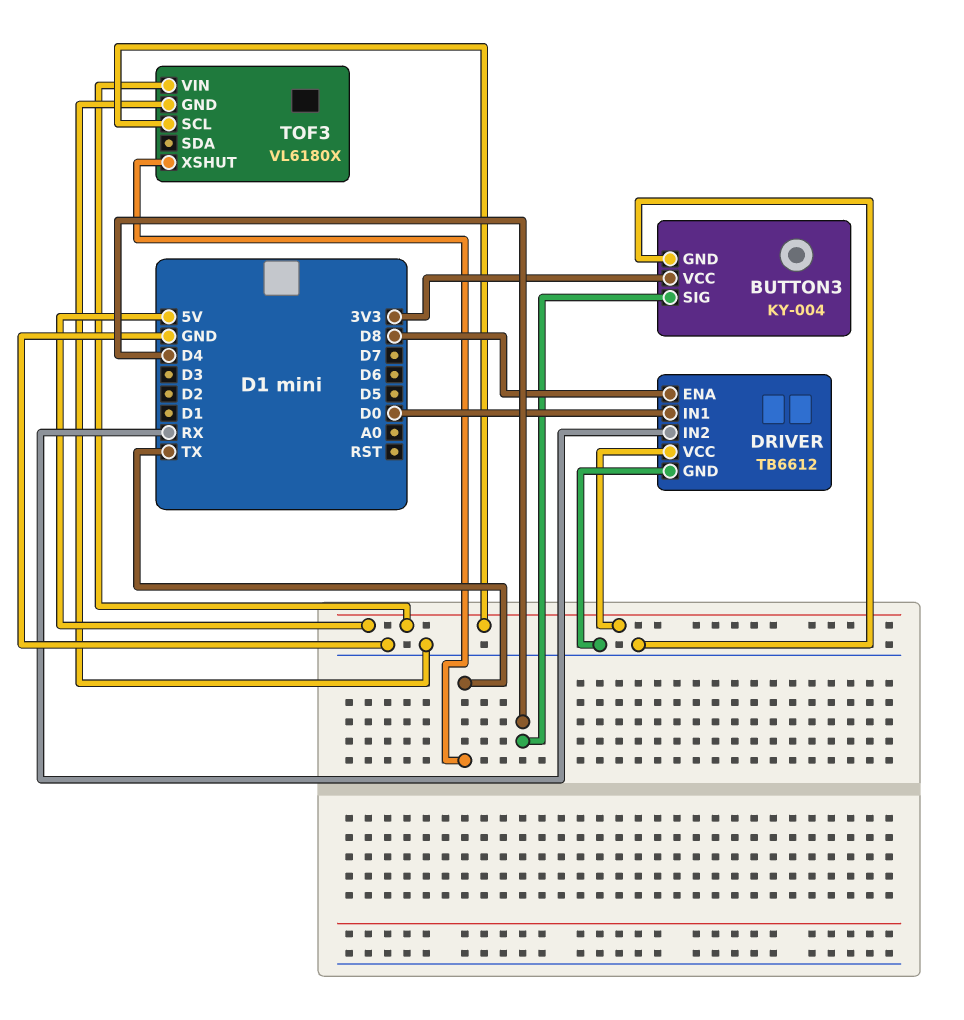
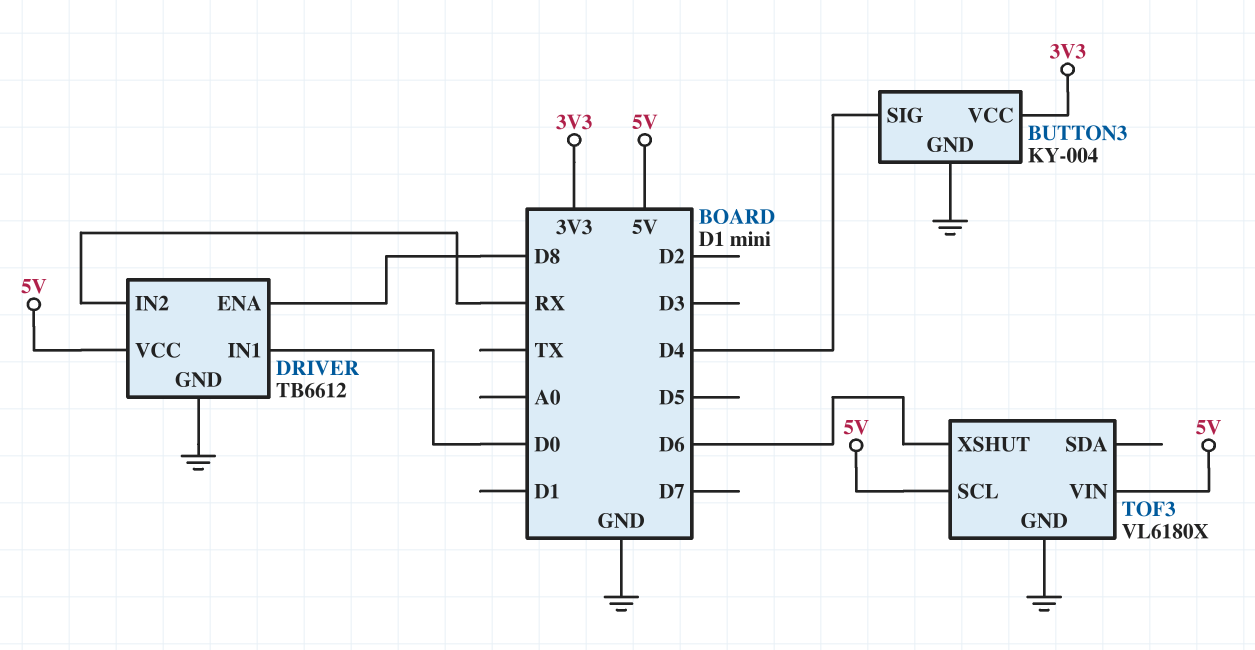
TOF3 pin XSHUT: TX -> D6

